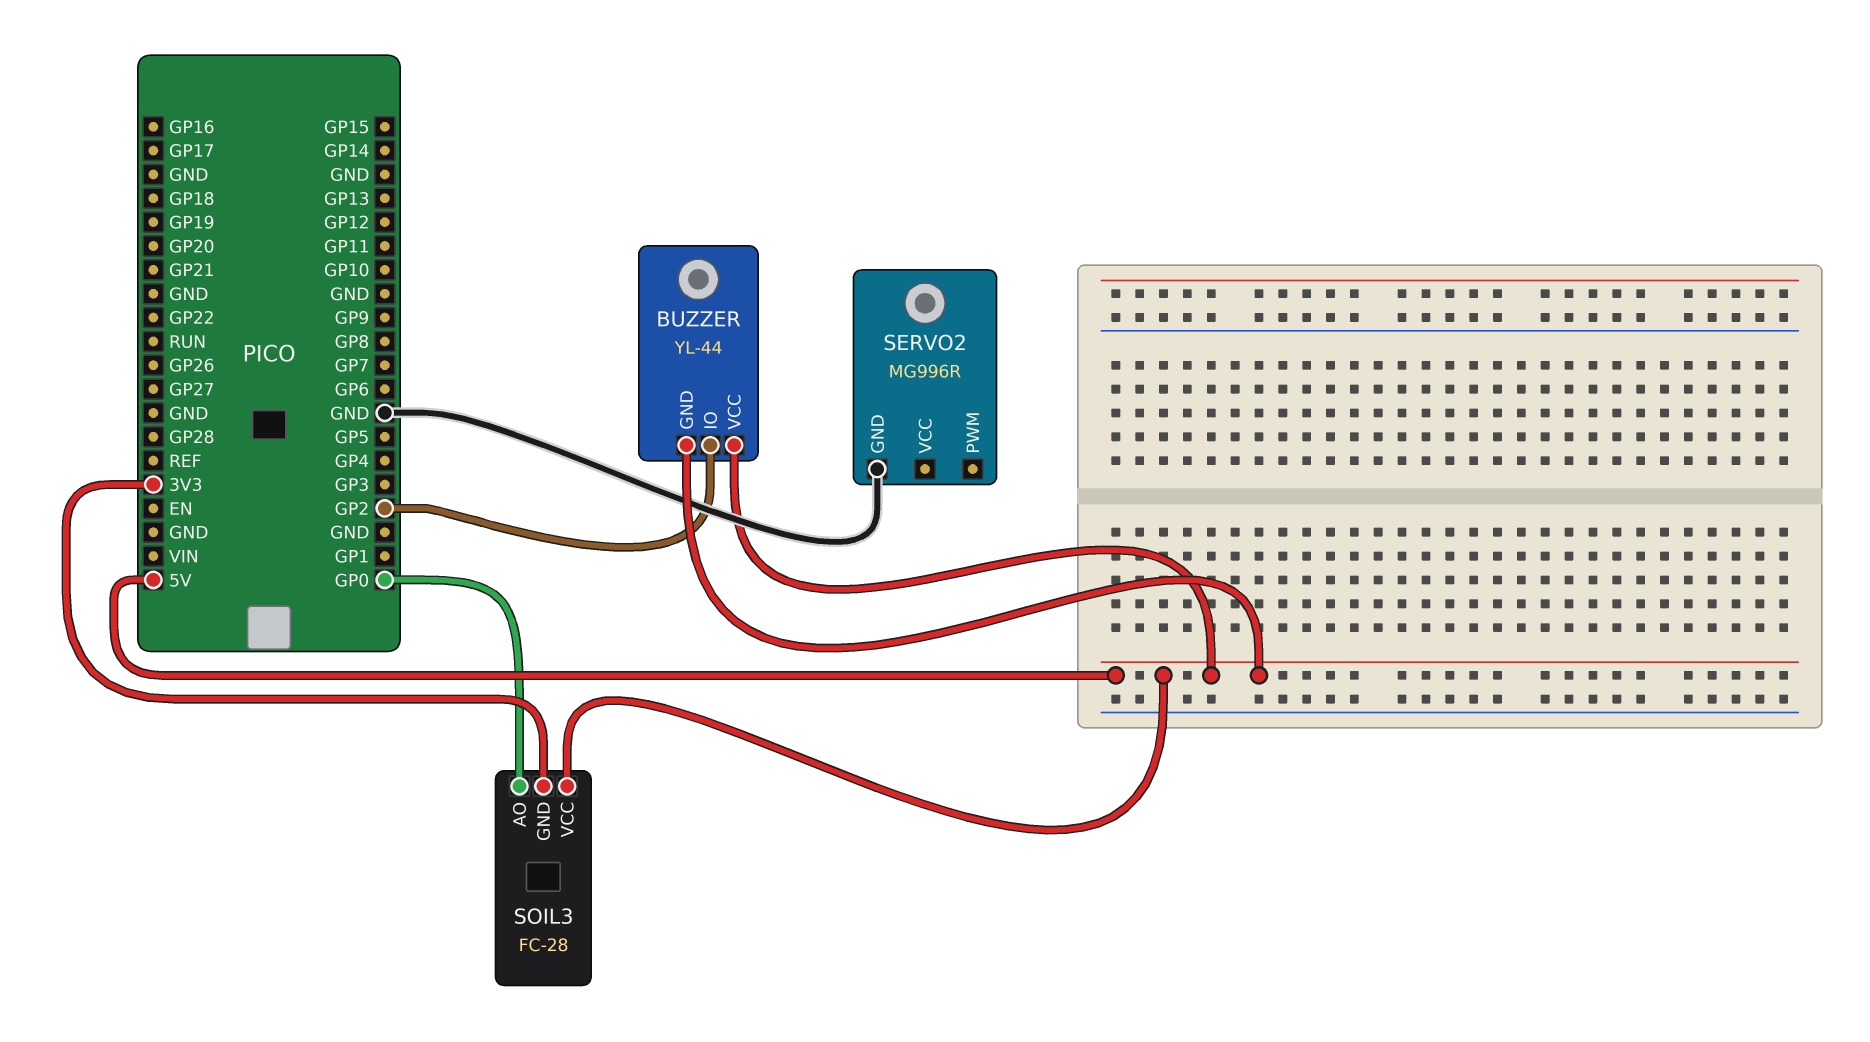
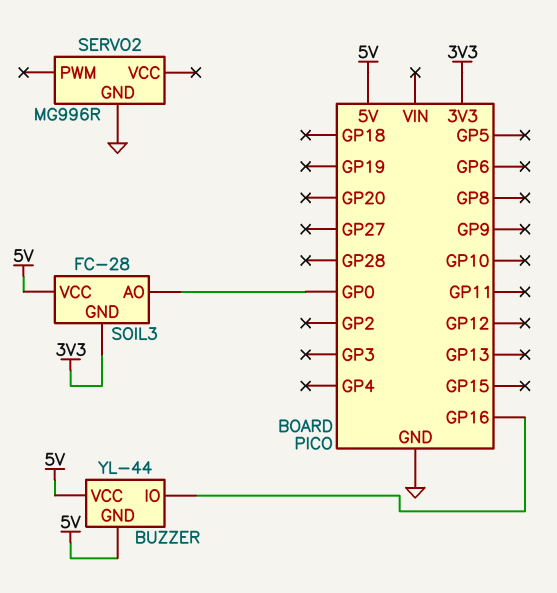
BUZZER pin IO: GP2 -> GP16

